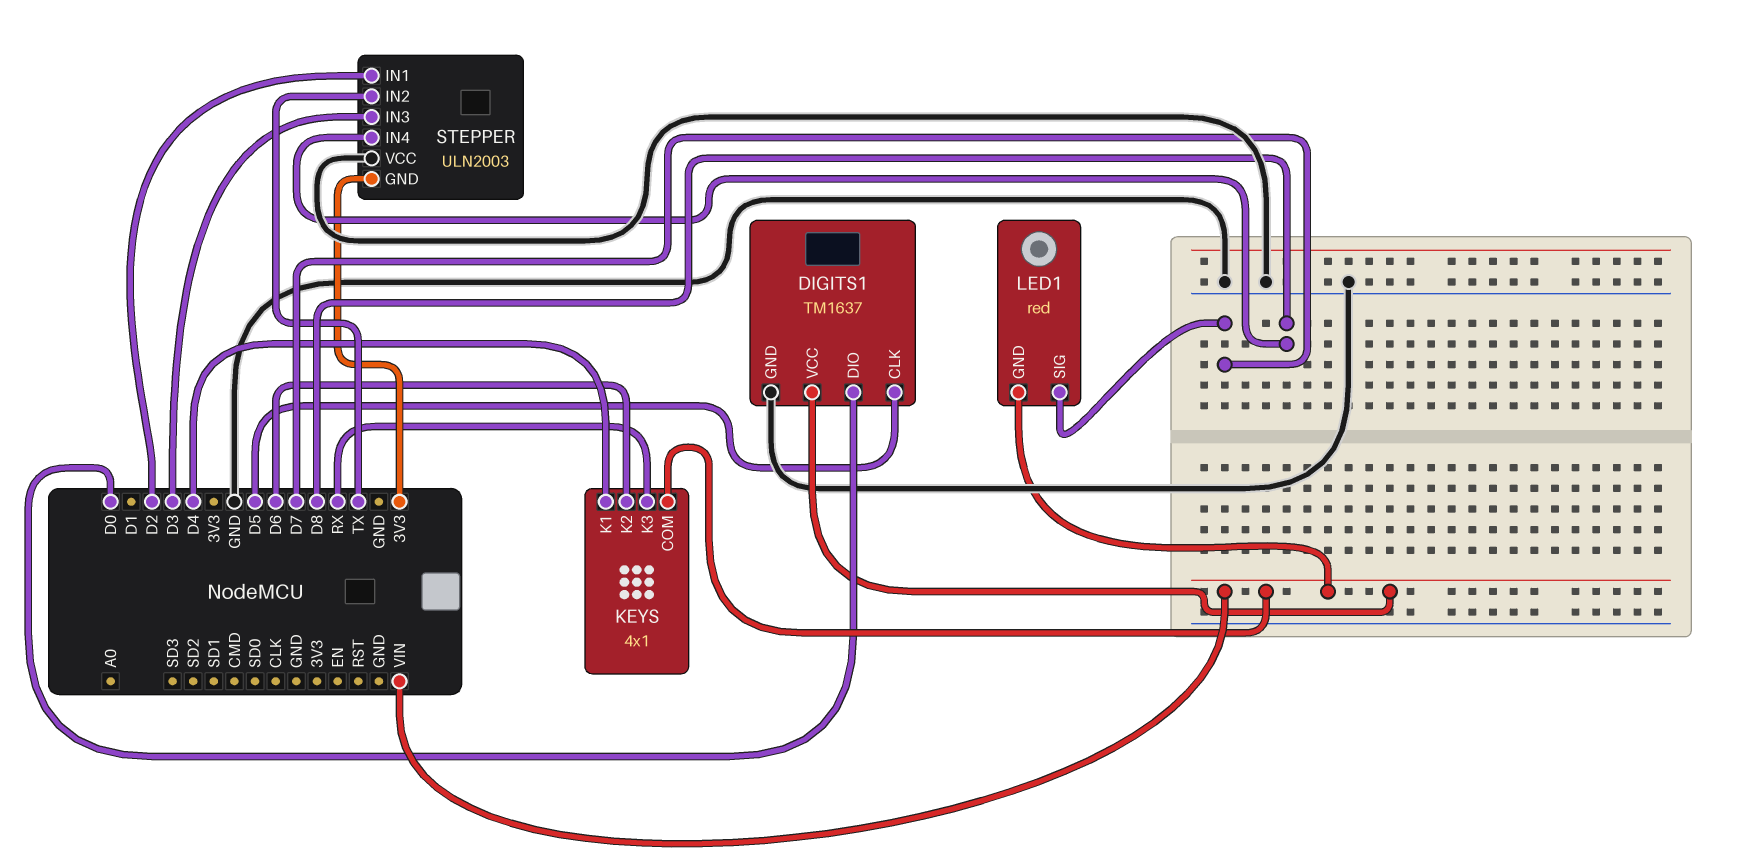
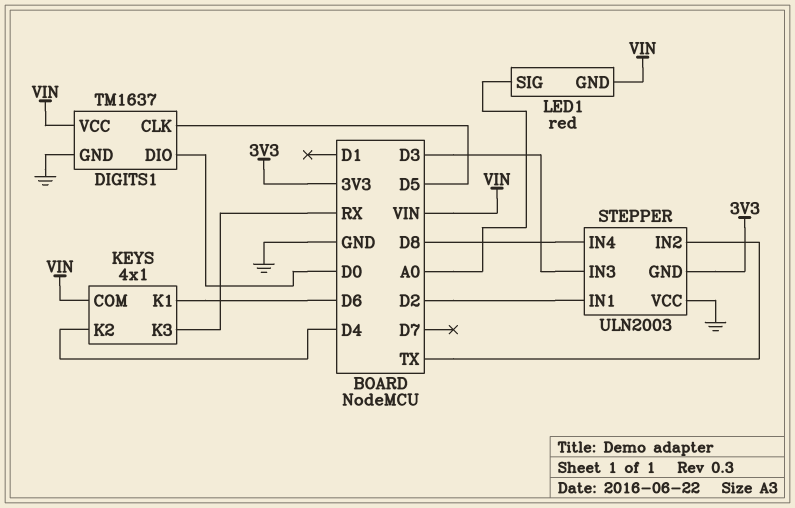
KEYS pin K1: D4 -> D6
KEYS pin K2: D6 -> D4
LED1 pin SIG: D7 -> A0

